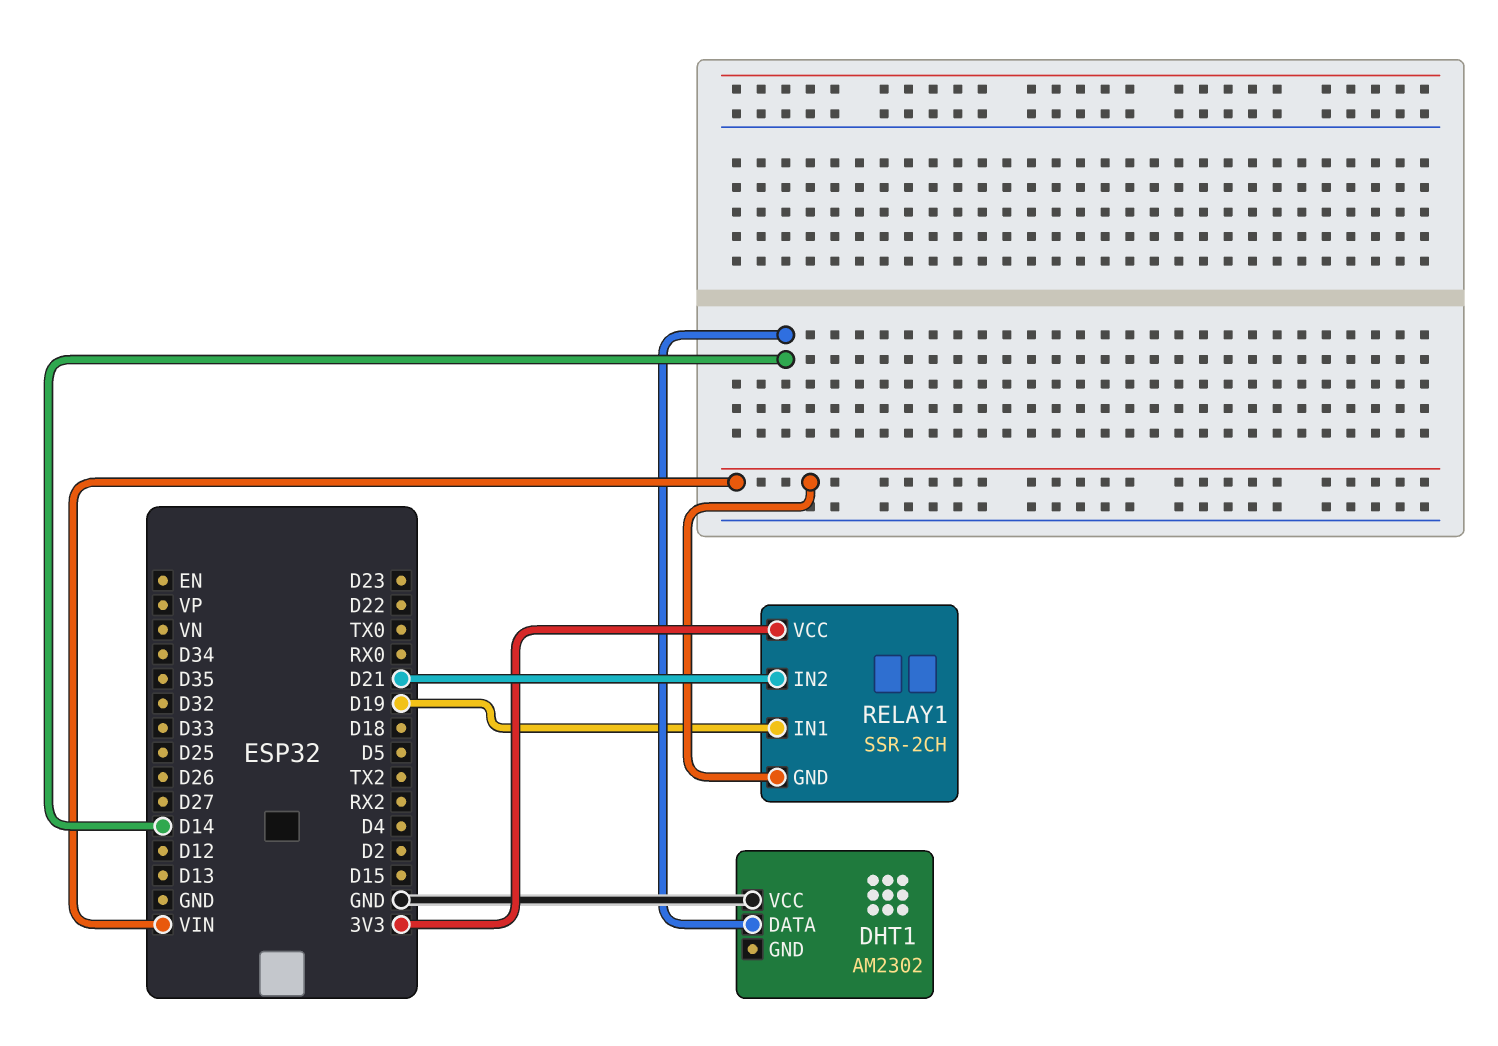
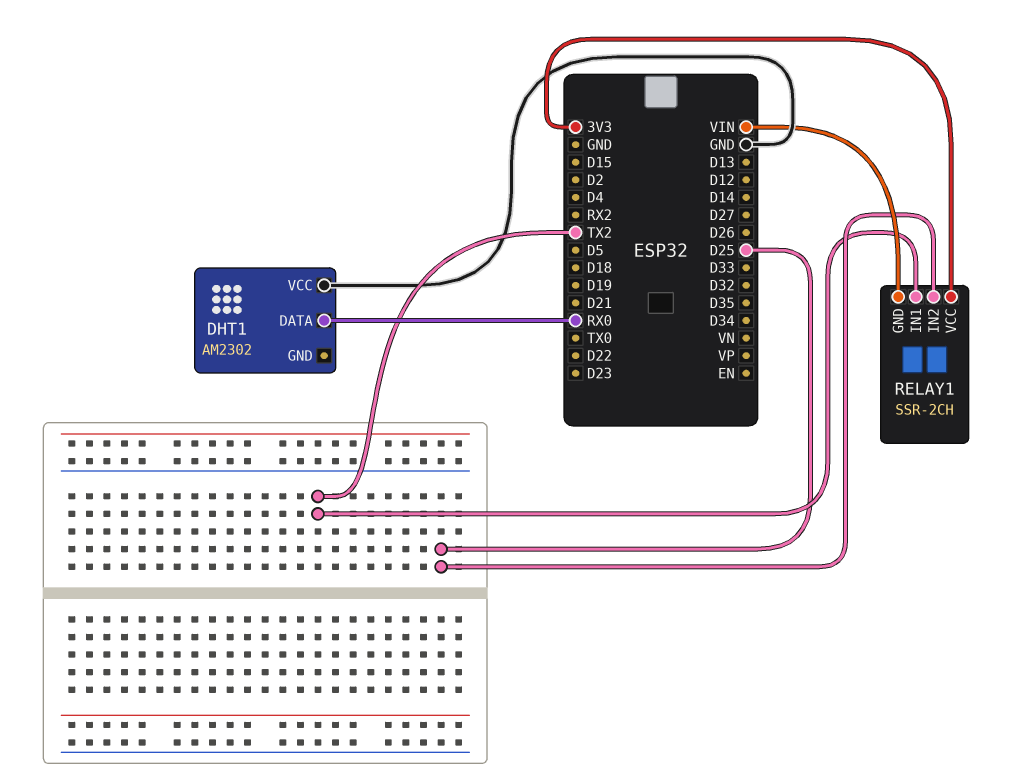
DHT1 pin DATA: D14 -> RX0
RELAY1 pin IN1: D19 -> TX2
RELAY1 pin IN2: D21 -> D25

